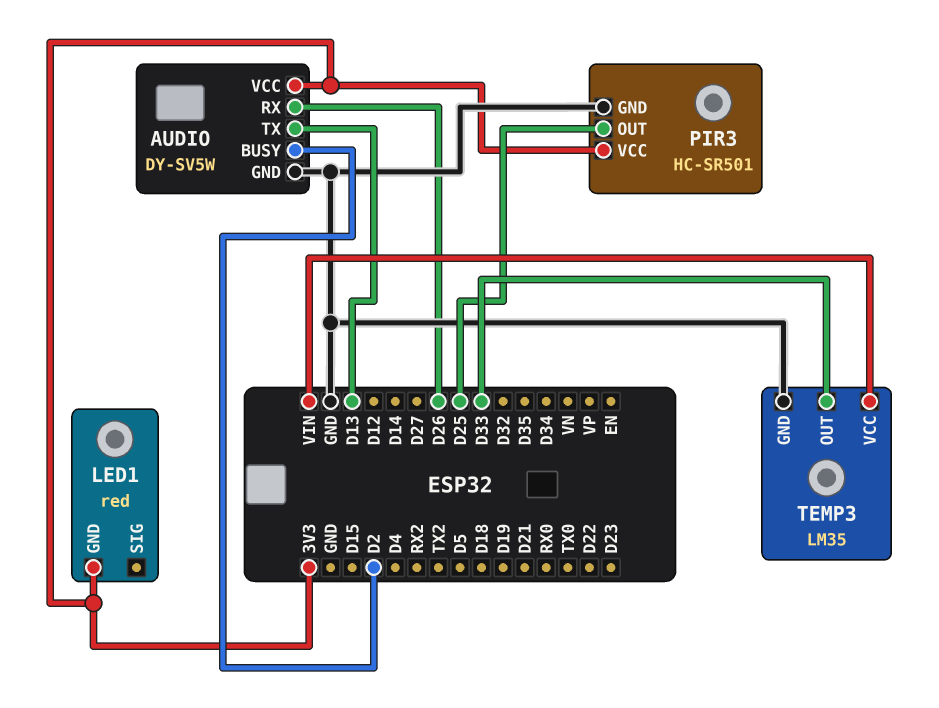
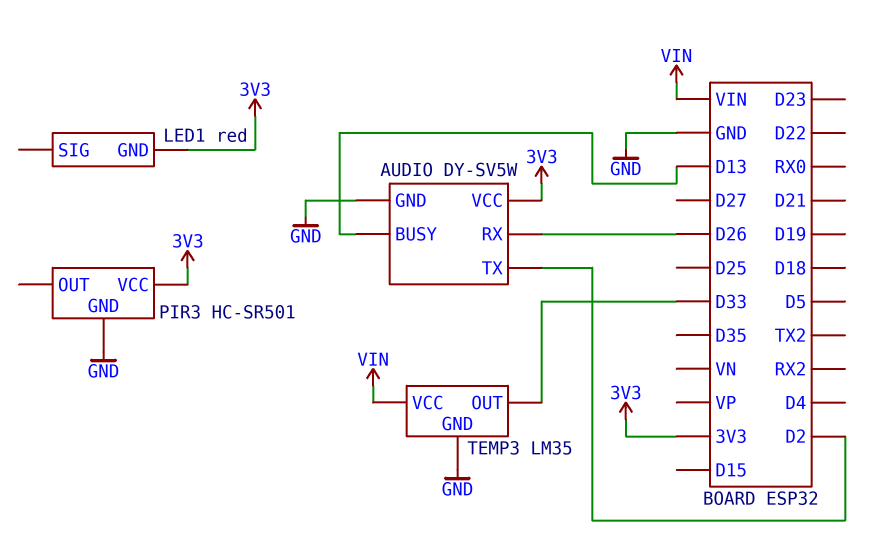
AUDIO pin BUSY: D2 -> D13
AUDIO pin TX: D13 -> D2
PIR3 pin OUT: D25 -> none

